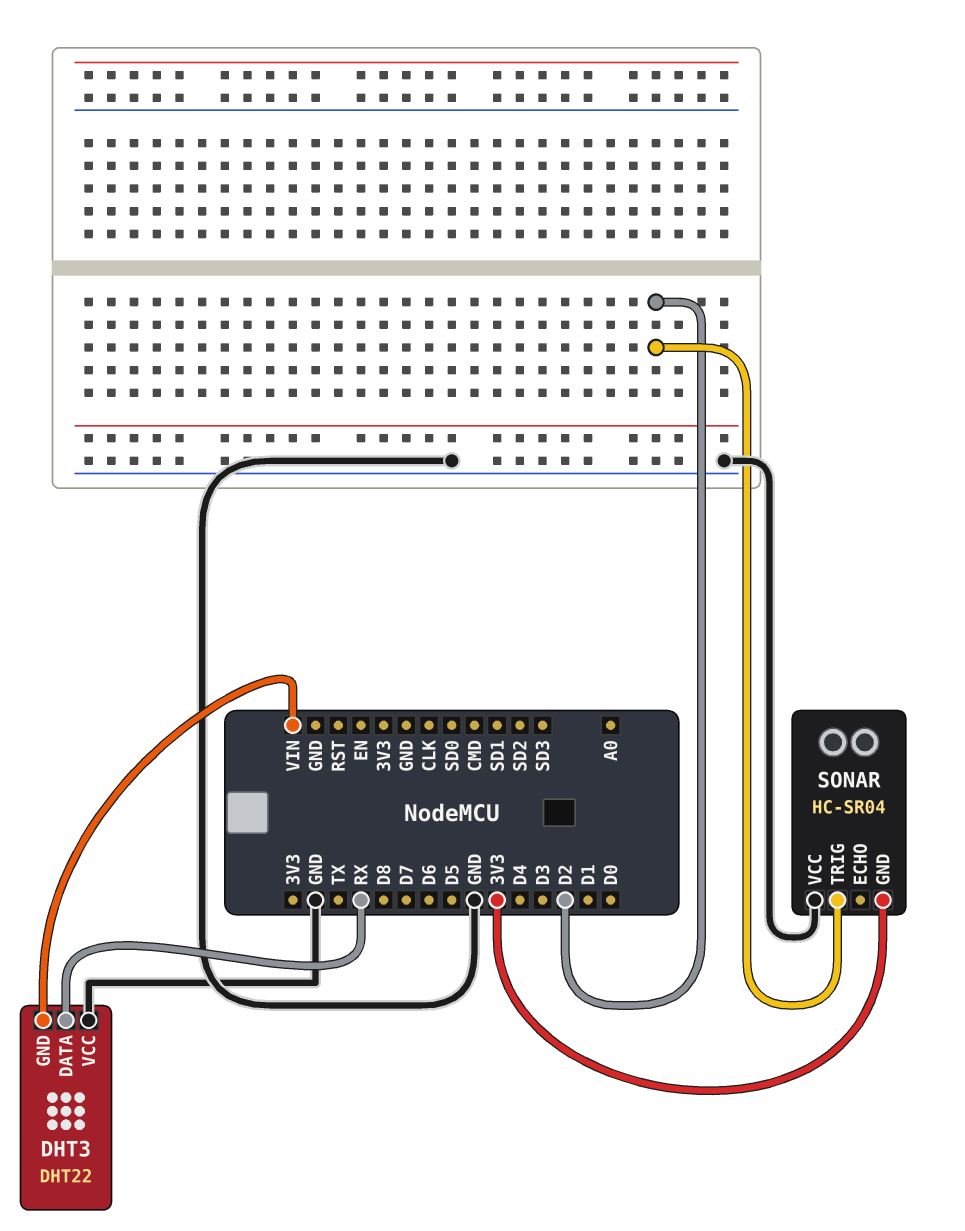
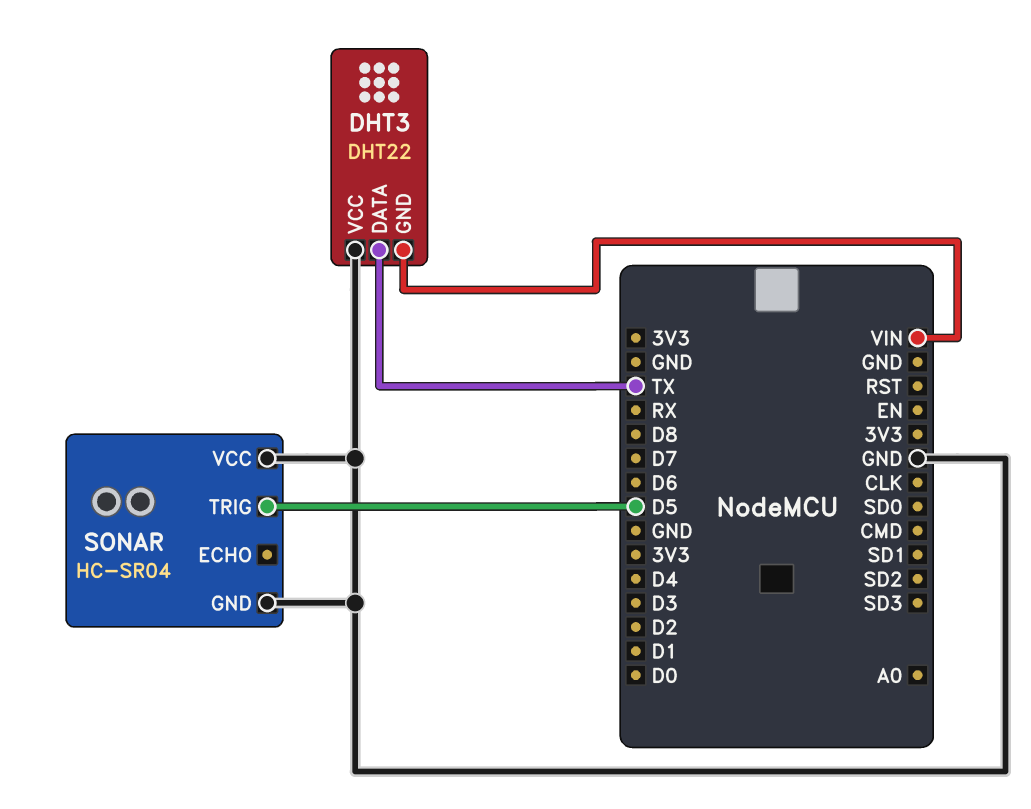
DHT3 pin DATA: RX -> TX
SONAR pin GND: 3V3 -> GND
SONAR pin TRIG: D2 -> D5

